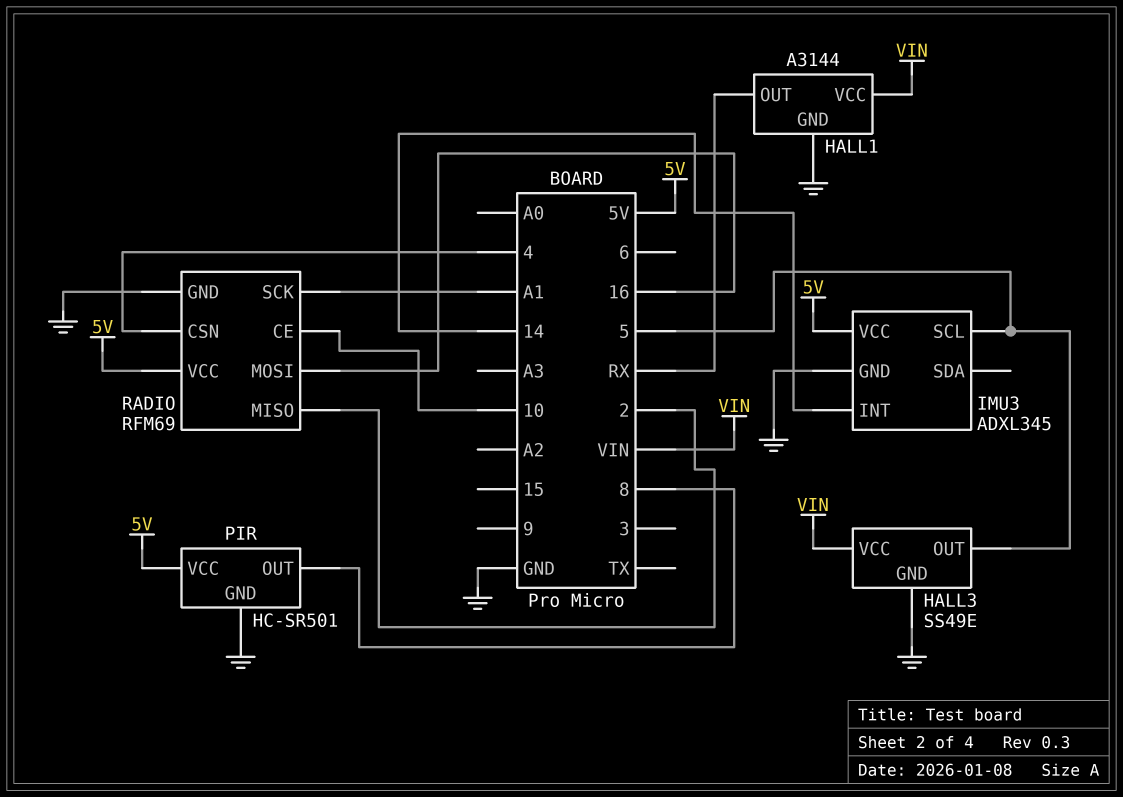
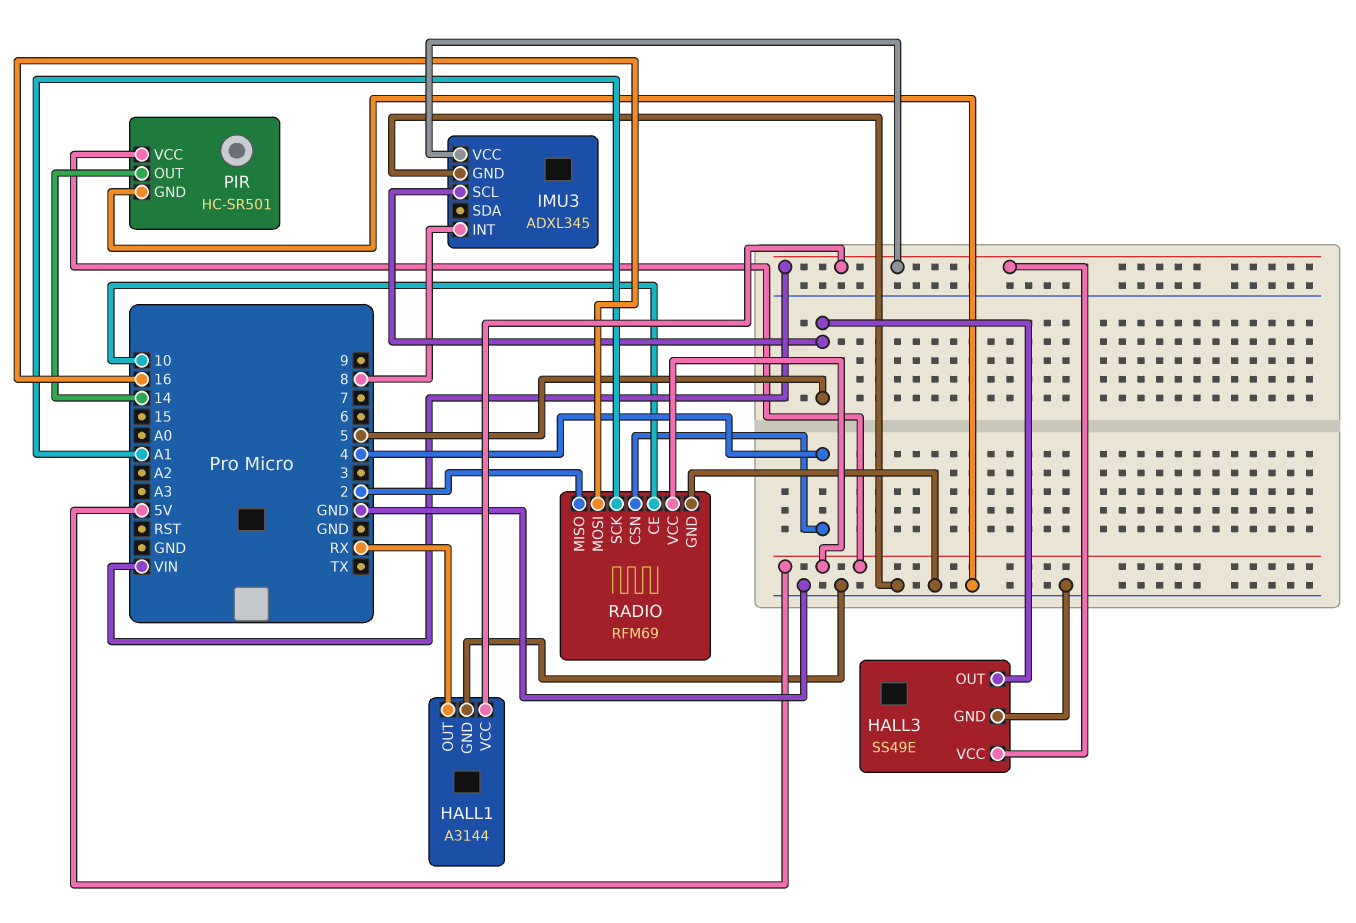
IMU3 pin INT: 14 -> 8
IMU3 pin VCC: 5V -> VIN
PIR pin OUT: 8 -> 14

